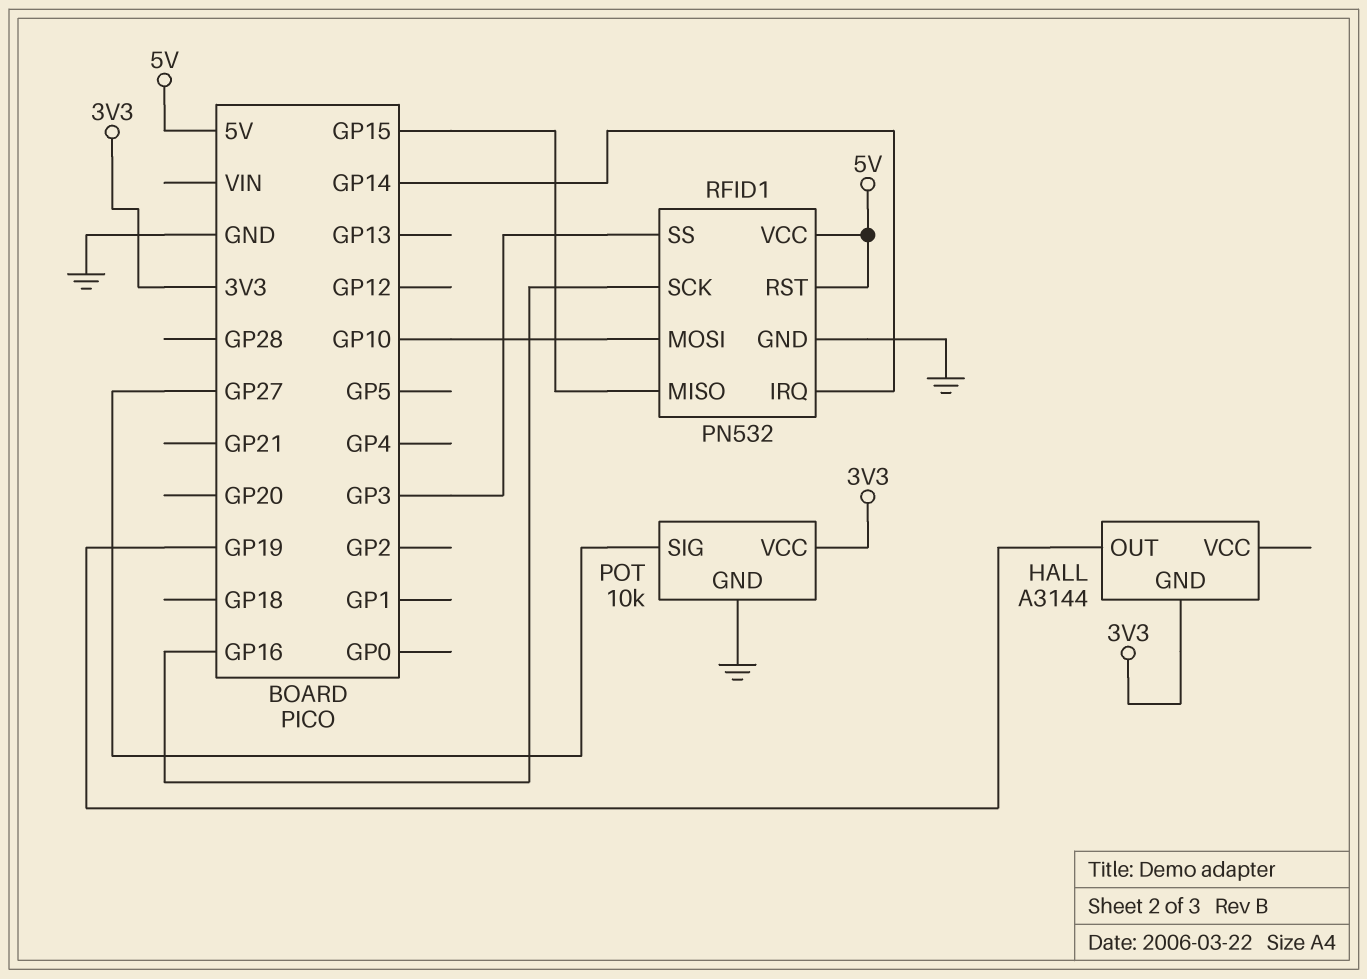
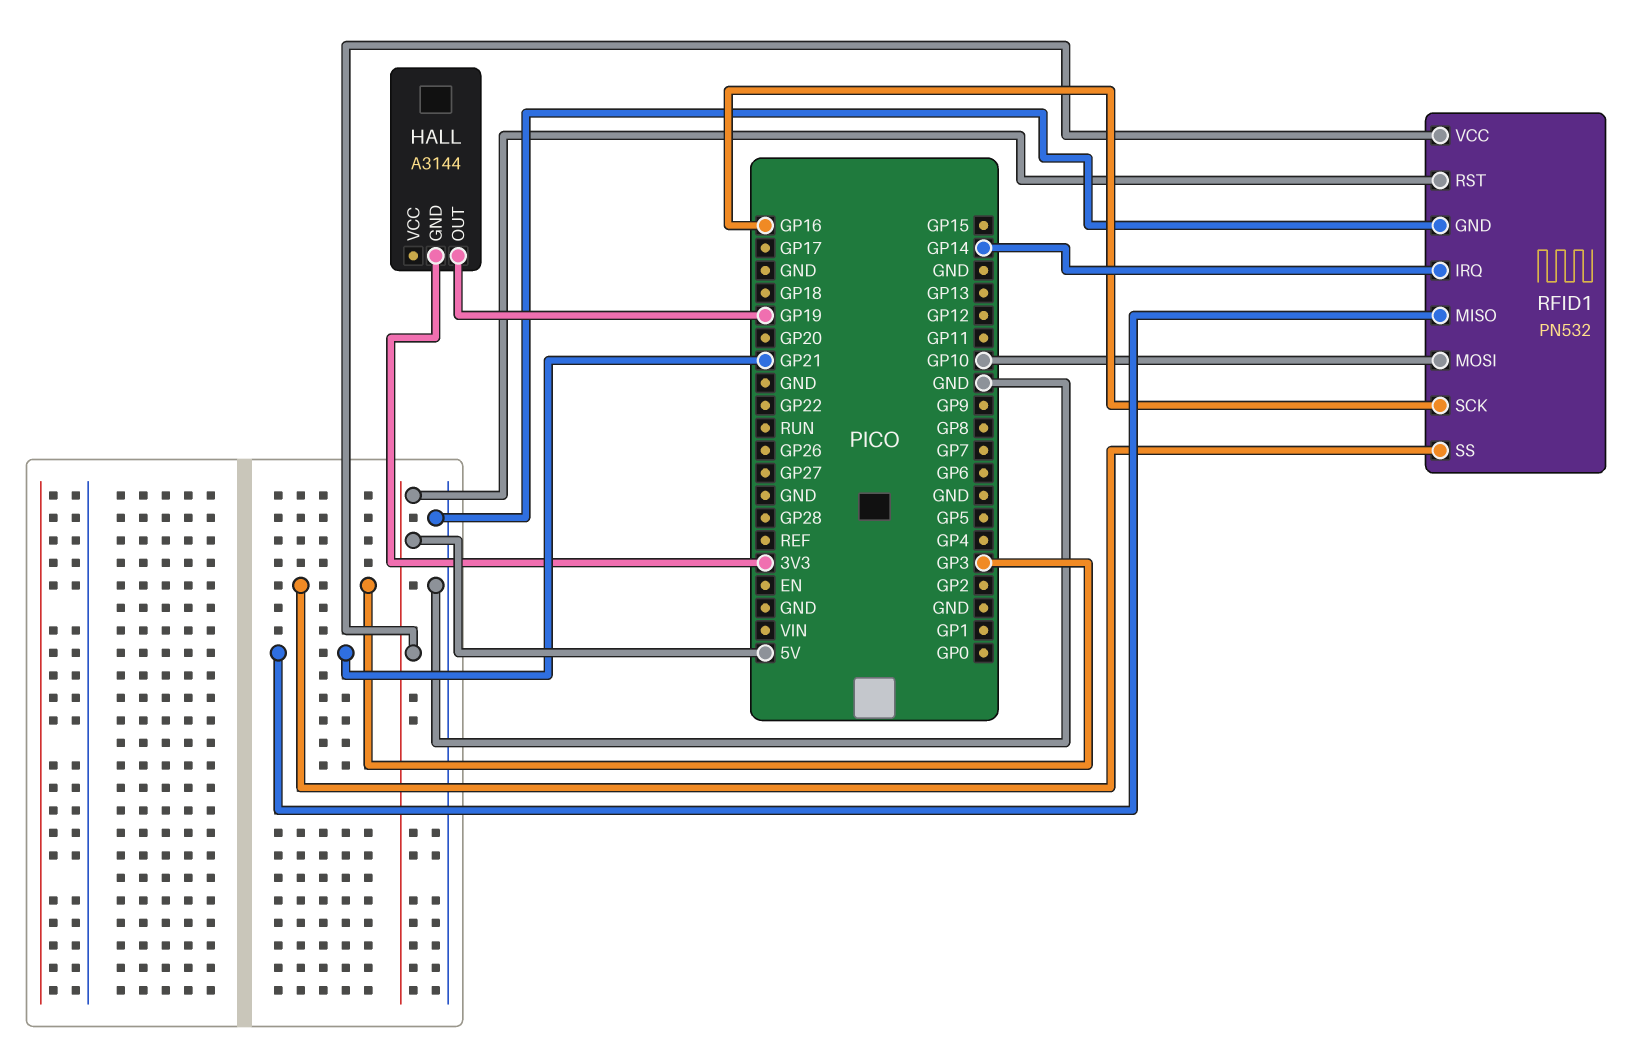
POT: 10k -> none
POT pin GND: GND -> none
POT pin SIG: GP27 -> none
POT pin VCC: 3V3 -> none
RFID1 pin MISO: GP15 -> GP21

